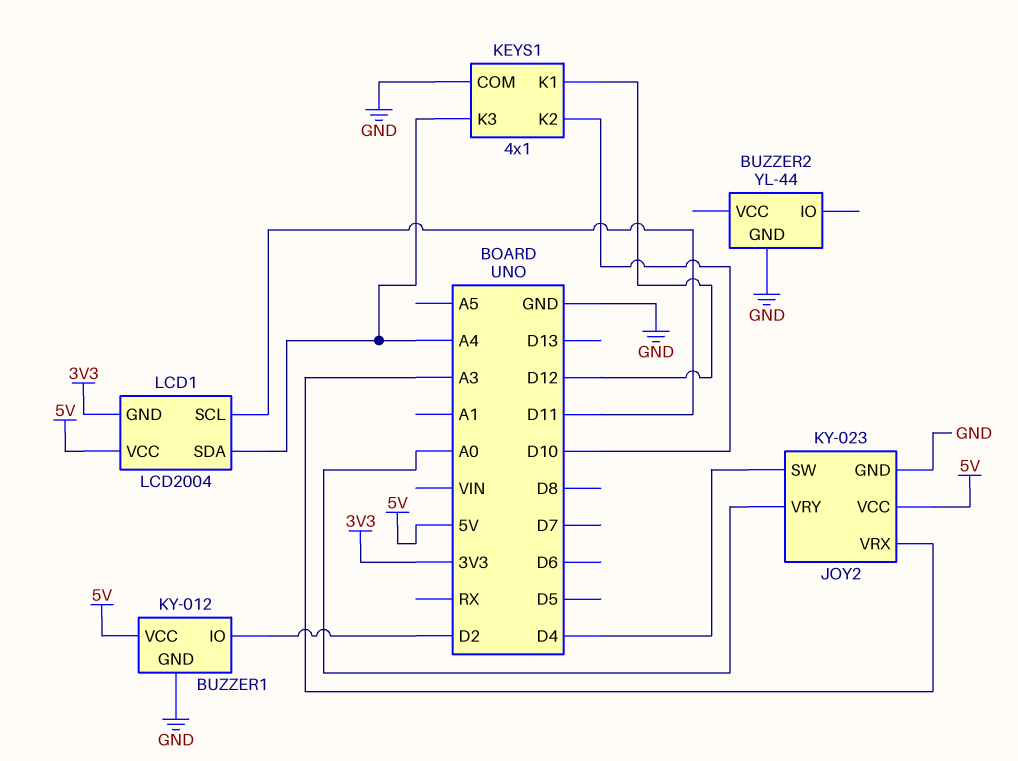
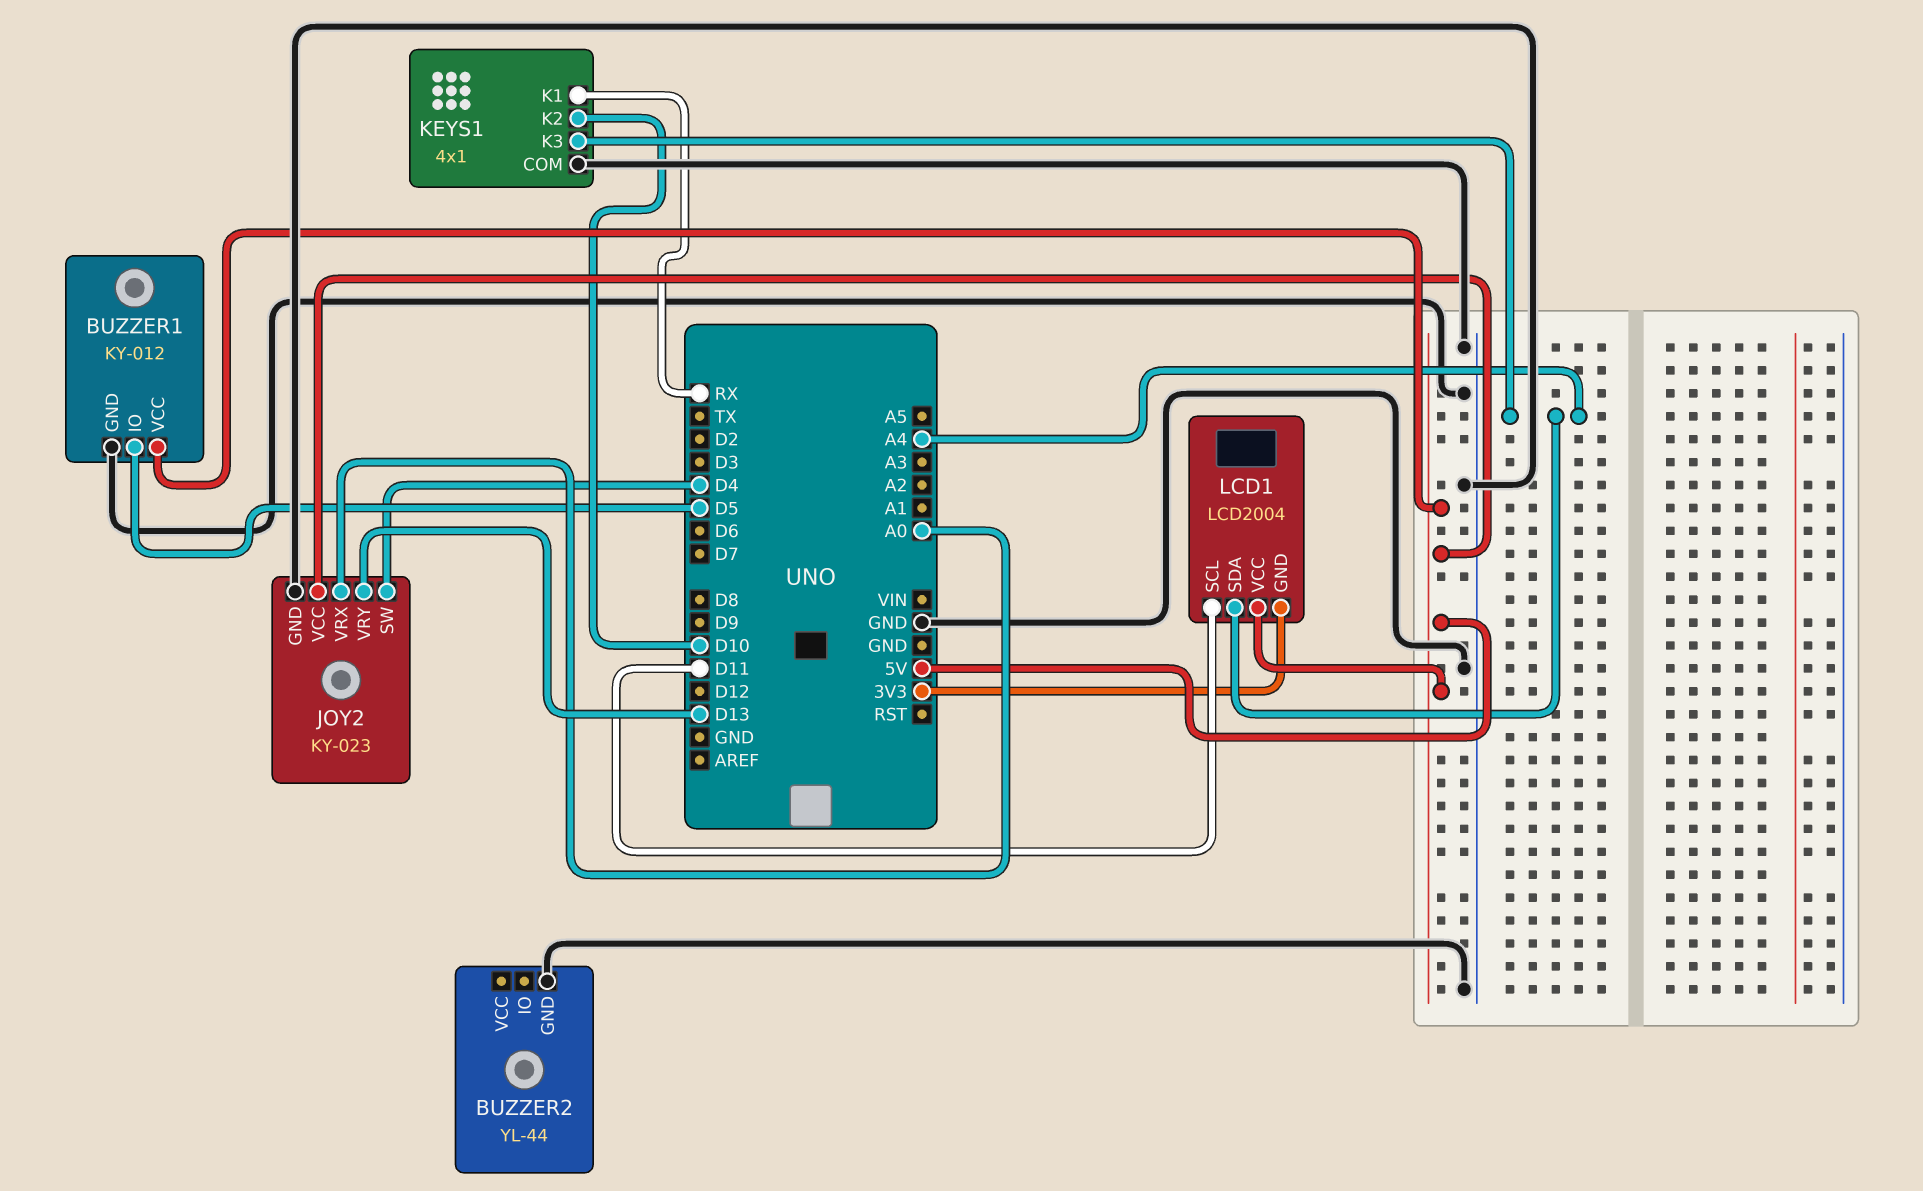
BUZZER1 pin IO: D2 -> D5
JOY2 pin VRX: A3 -> A0
JOY2 pin VRY: A0 -> D13
KEYS1 pin K1: D12 -> RX

